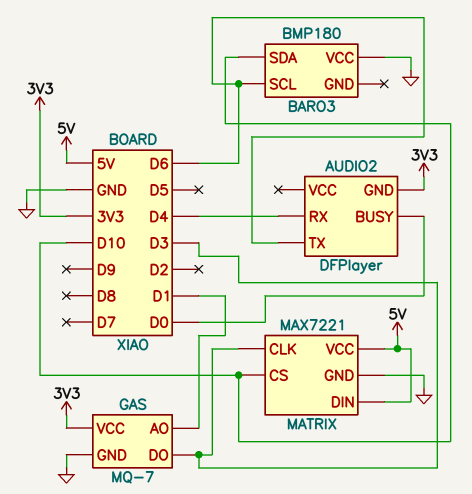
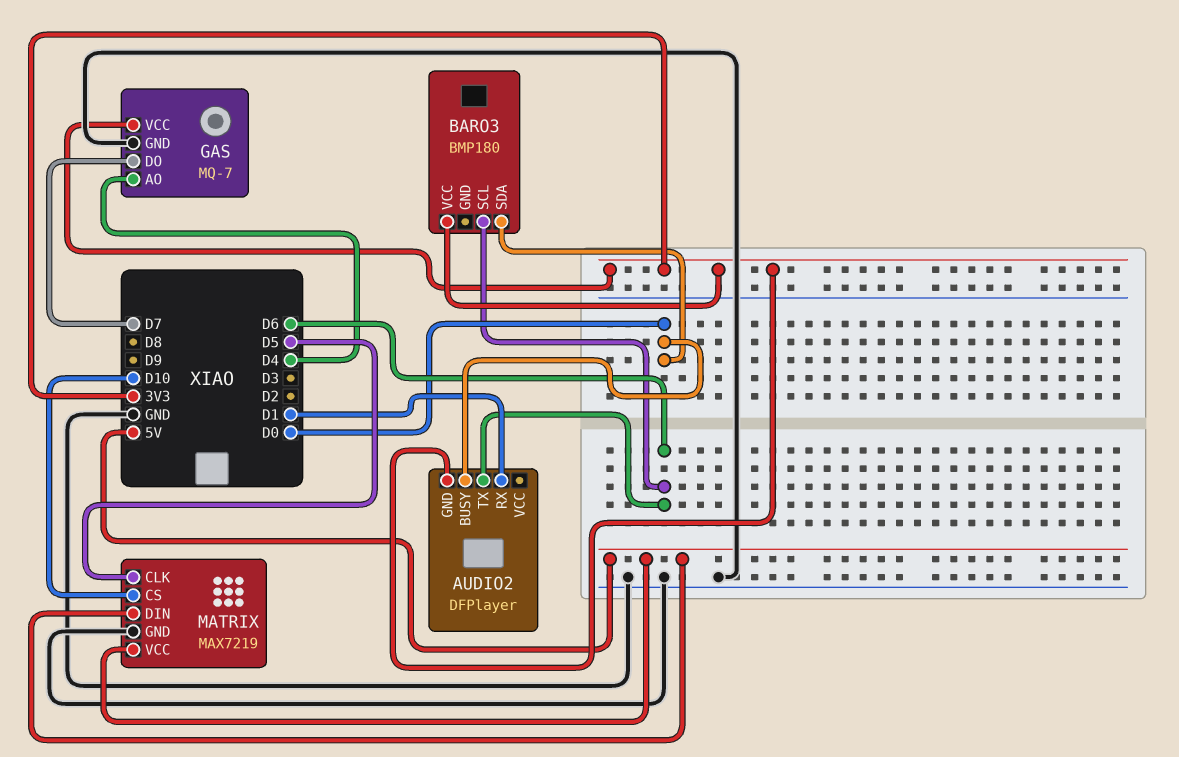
AUDIO2 pin RX: D4 -> D1
BARO3 pin SDA: D10 -> D0
BARO3 pin VCC: GND -> 3V3
GAS pin AO: D1 -> D4
GAS pin DO: D3 -> D7
MATRIX: MAX7221 -> MAX7219
MATRIX pin CLK: D3 -> D5

